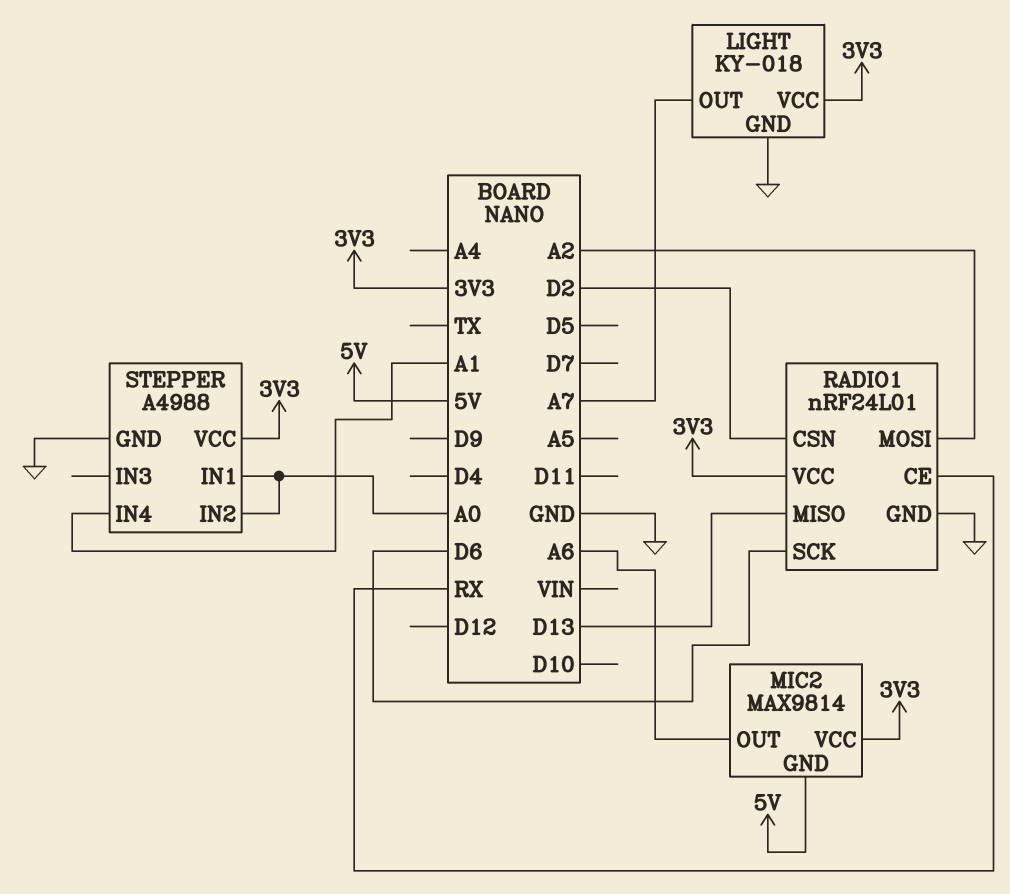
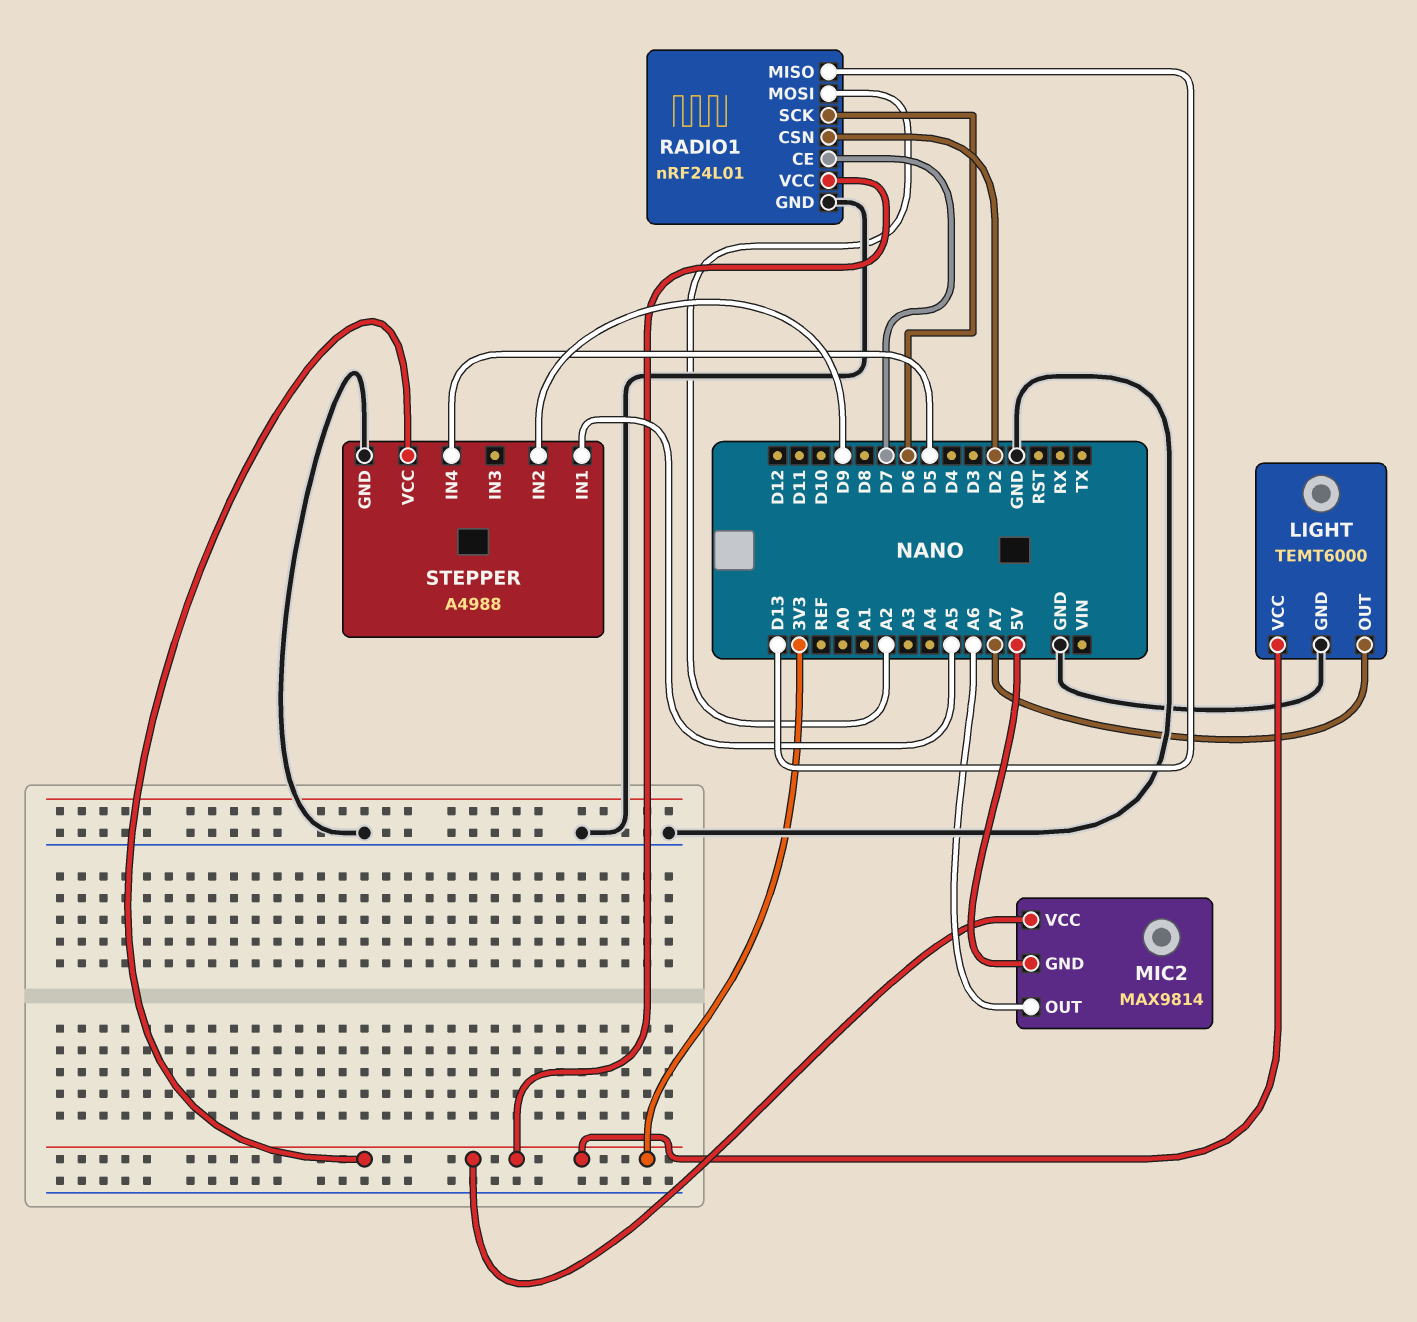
LIGHT: KY-018 -> TEMT6000
RADIO1 pin CE: RX -> D7
STEPPER pin IN1: A0 -> A5
STEPPER pin IN2: A0 -> D9
STEPPER pin IN4: A1 -> D5

